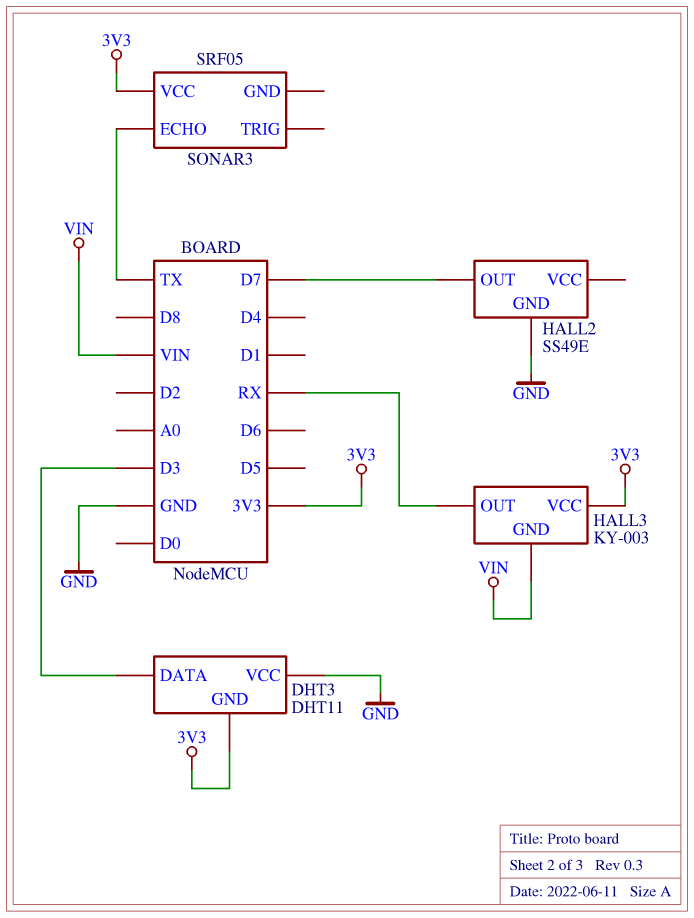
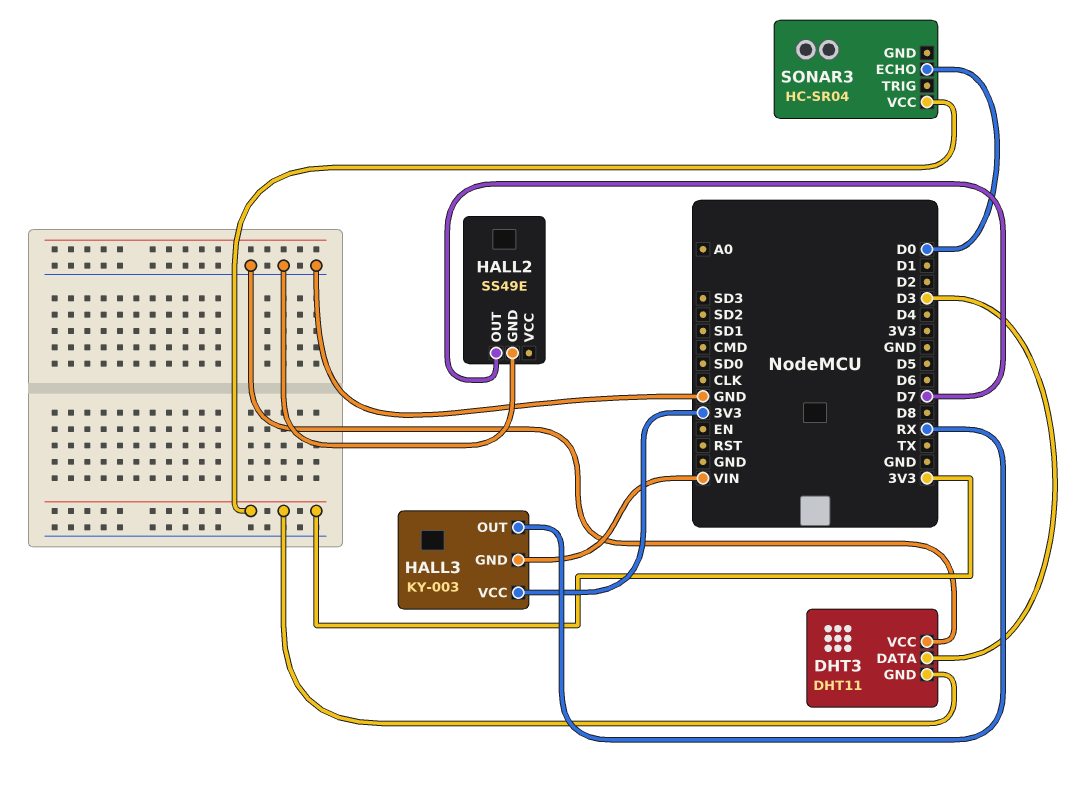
SONAR3: SRF05 -> HC-SR04
SONAR3 pin ECHO: TX -> D0

